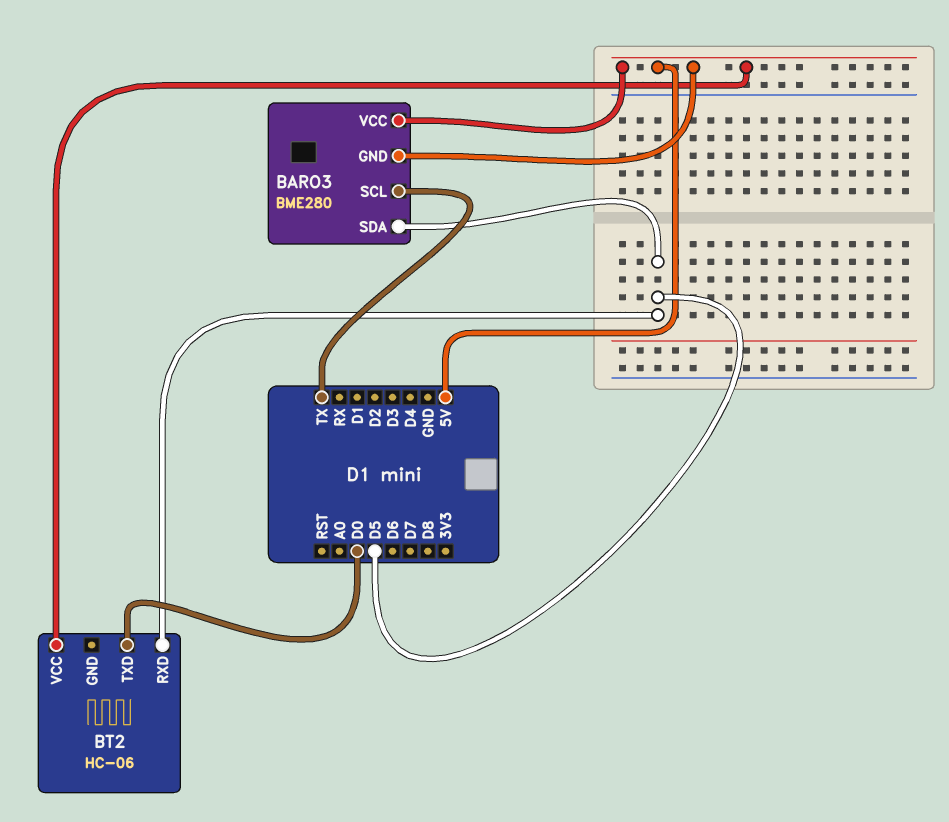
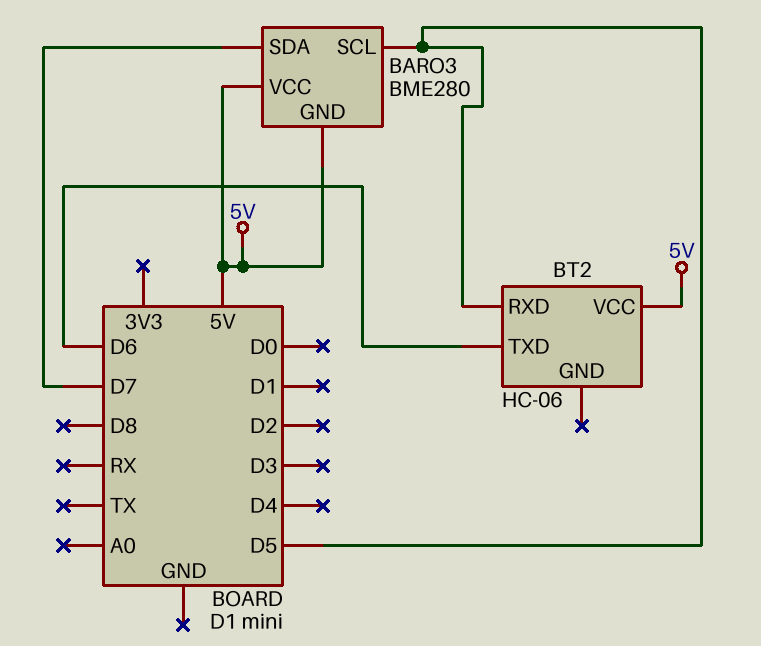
BARO3 pin SCL: TX -> D5
BARO3 pin SDA: D5 -> D7
BT2 pin TXD: D0 -> D6

